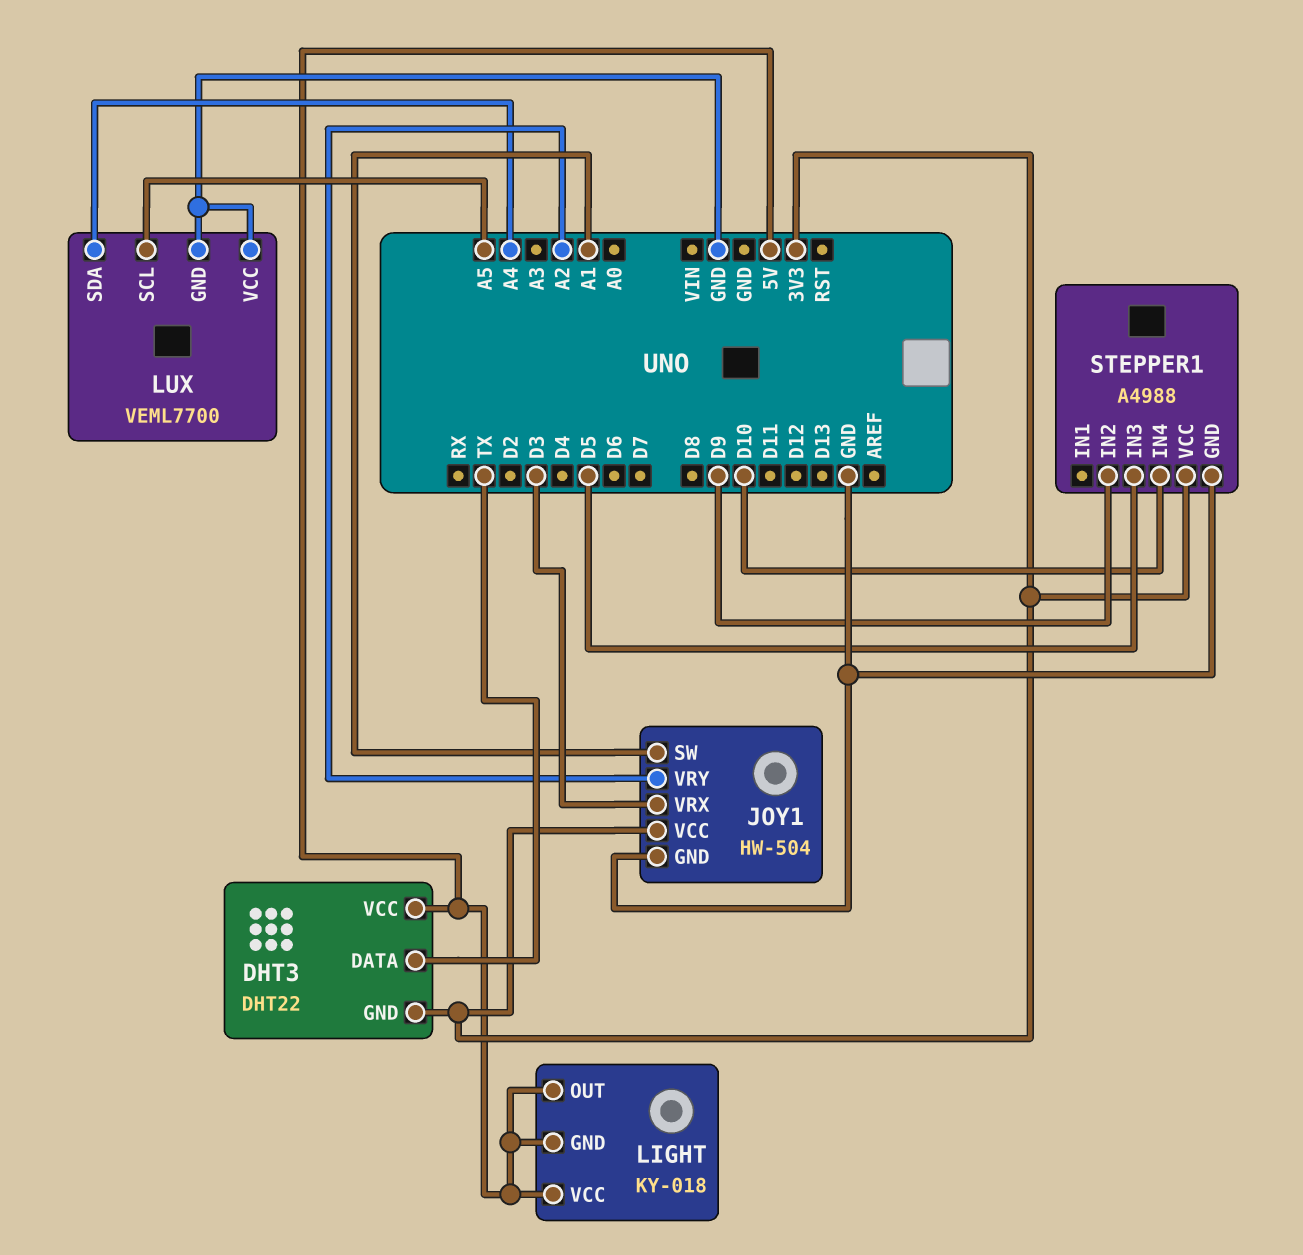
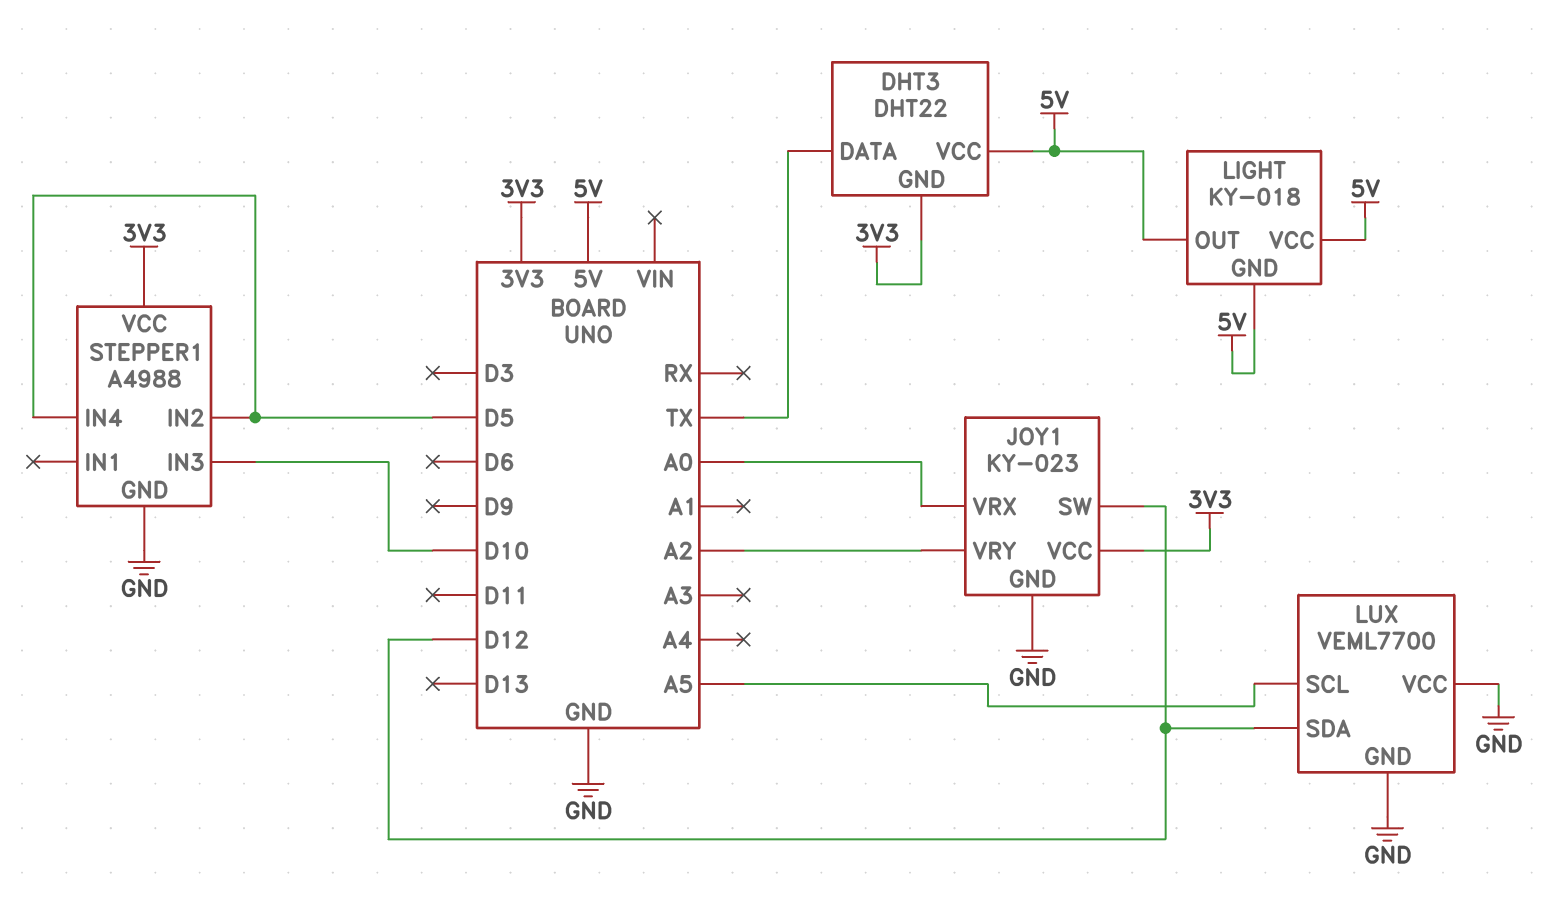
JOY1: HW-504 -> KY-023
JOY1 pin SW: A1 -> D12
JOY1 pin VRX: D3 -> A0
LUX pin SDA: A4 -> D12
STEPPER1 pin IN2: D9 -> D5
STEPPER1 pin IN3: D5 -> D10
STEPPER1 pin IN4: D10 -> D5

